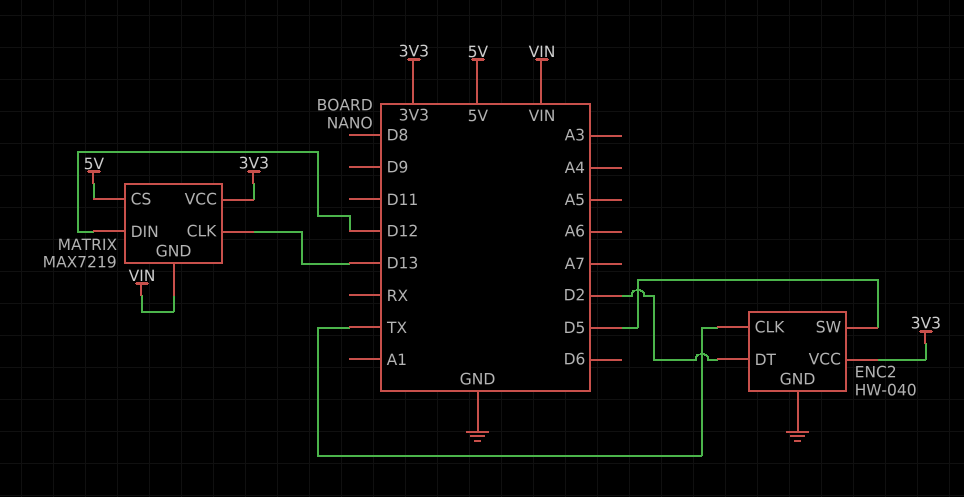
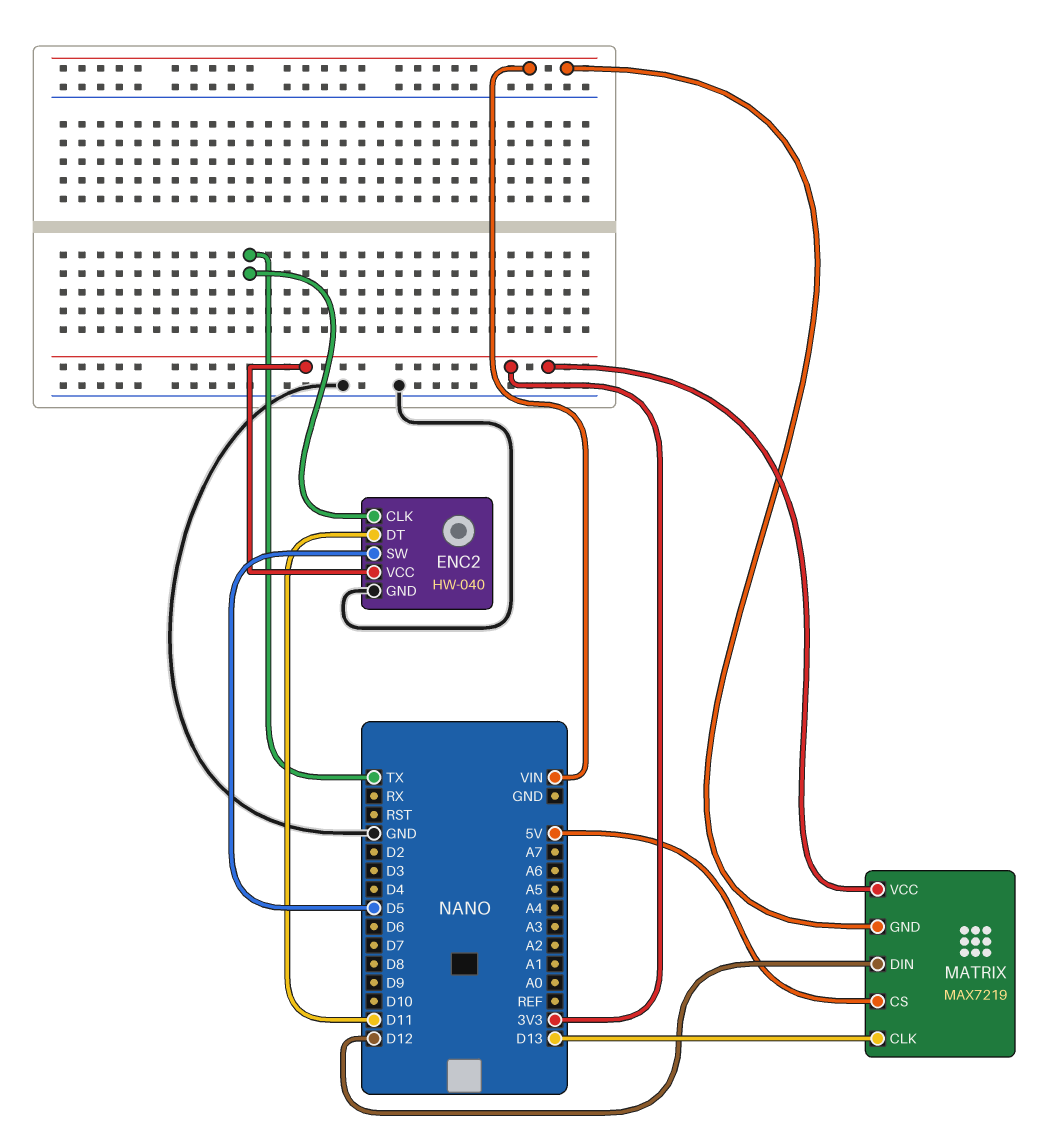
ENC2 pin DT: D2 -> D11

